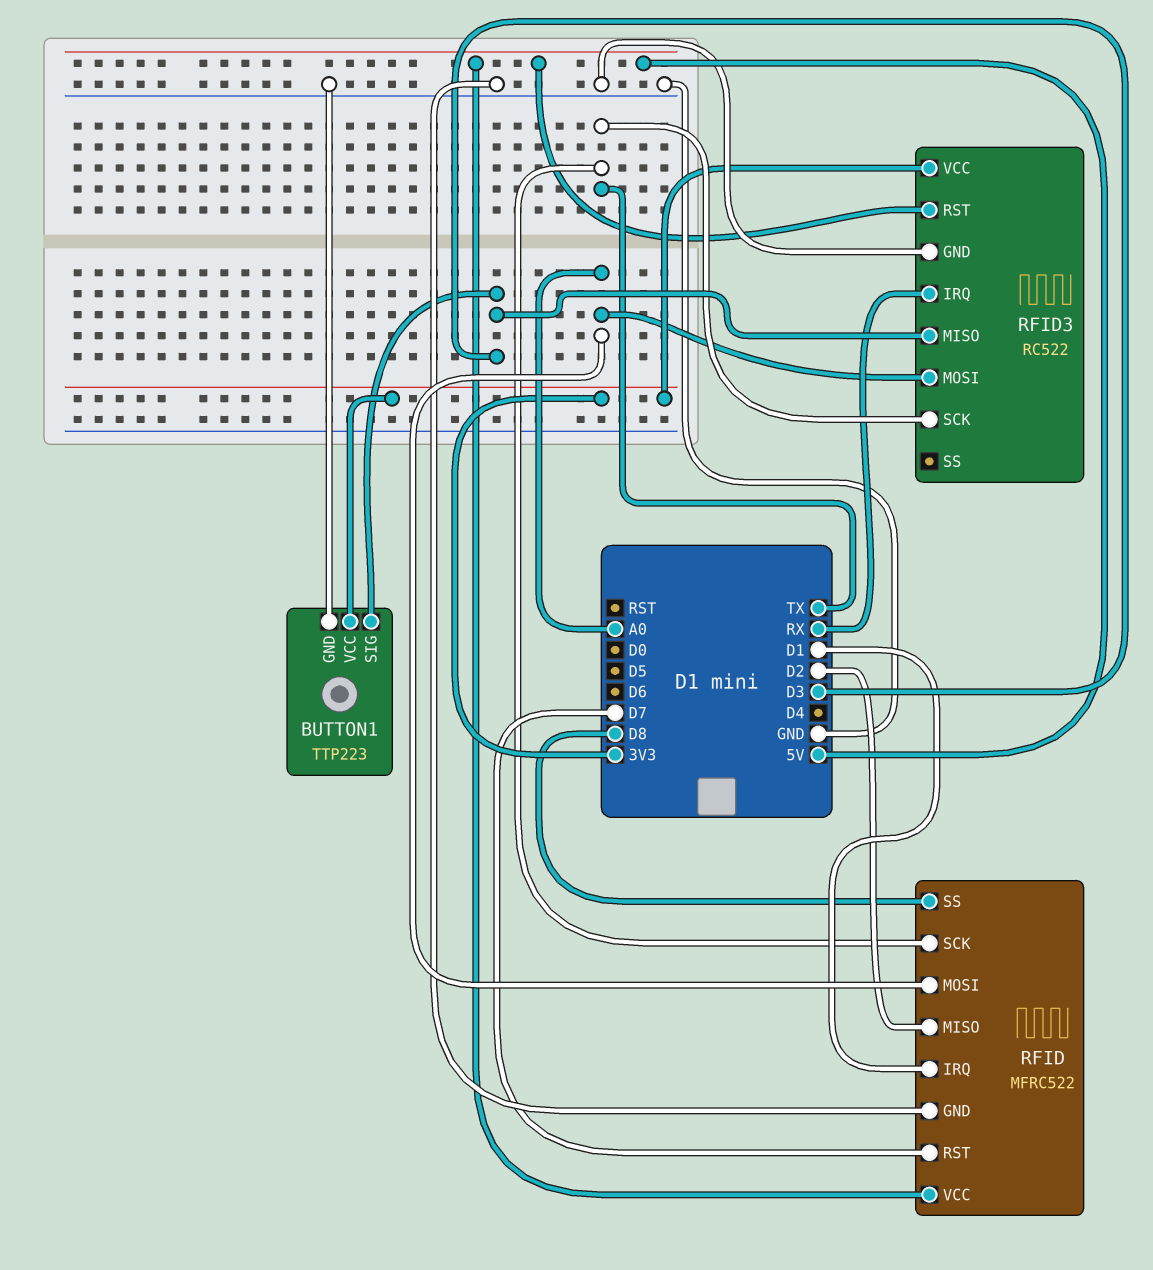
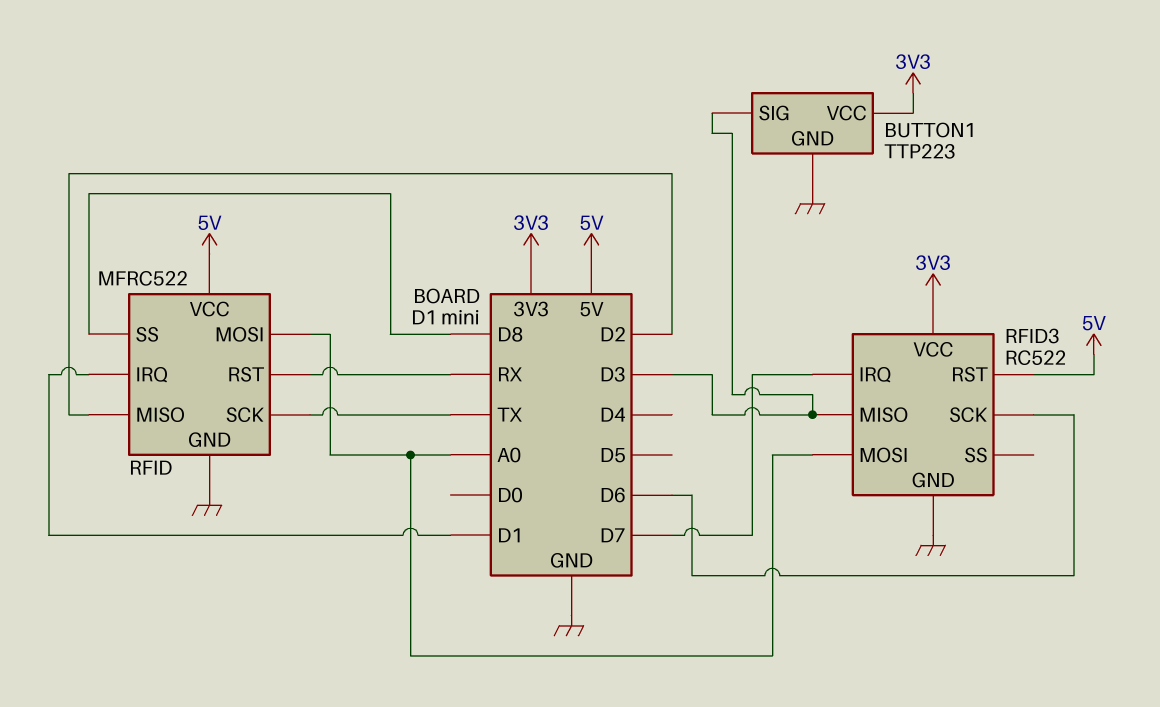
RFID pin RST: D7 -> RX
RFID3 pin IRQ: RX -> D7
RFID3 pin SCK: TX -> D6

